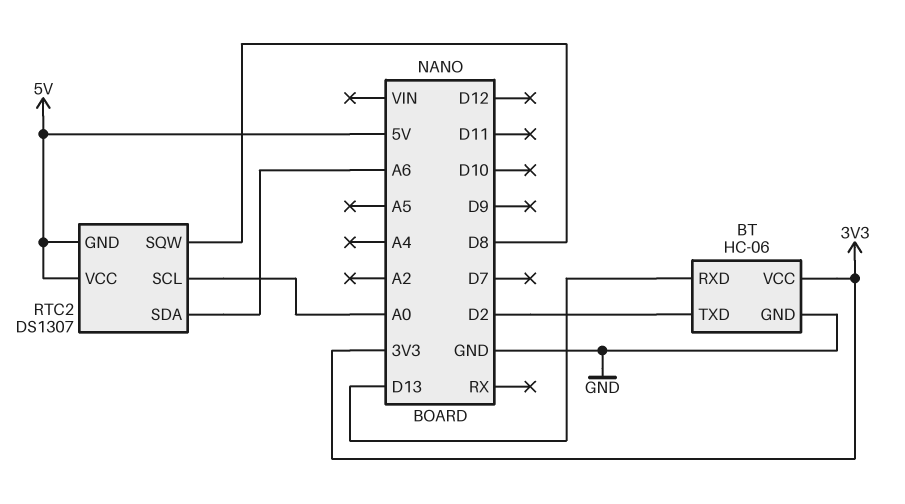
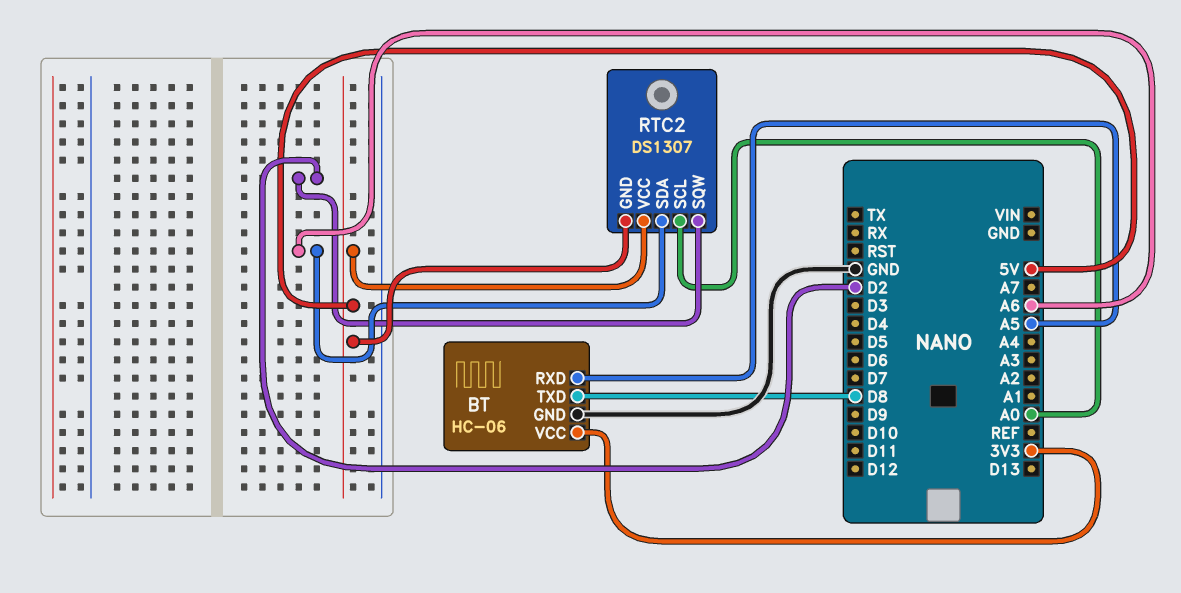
BT pin RXD: D13 -> A5
BT pin TXD: D2 -> D8
RTC2 pin SQW: D8 -> D2

